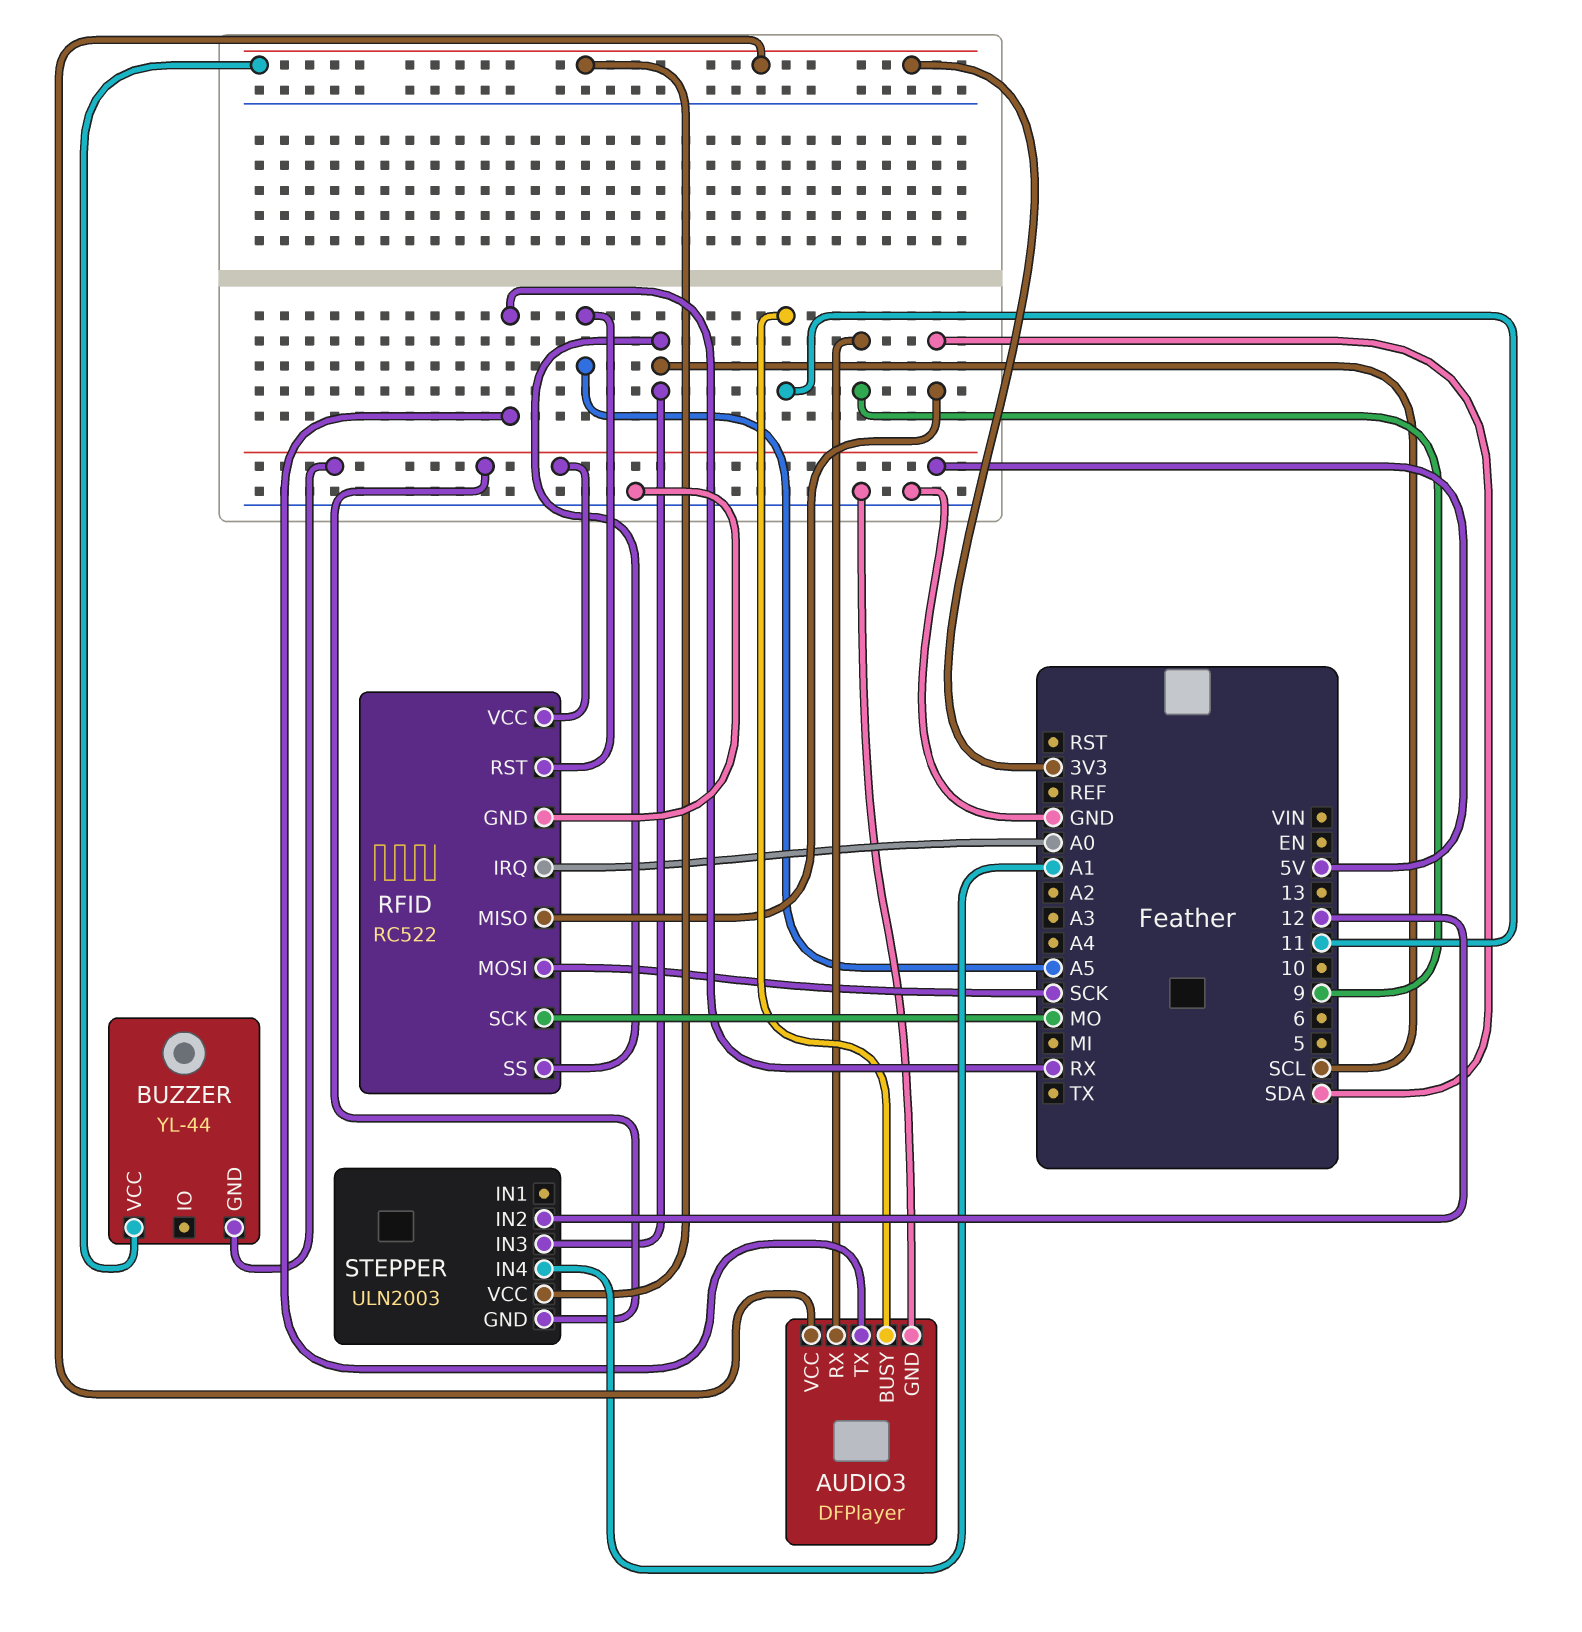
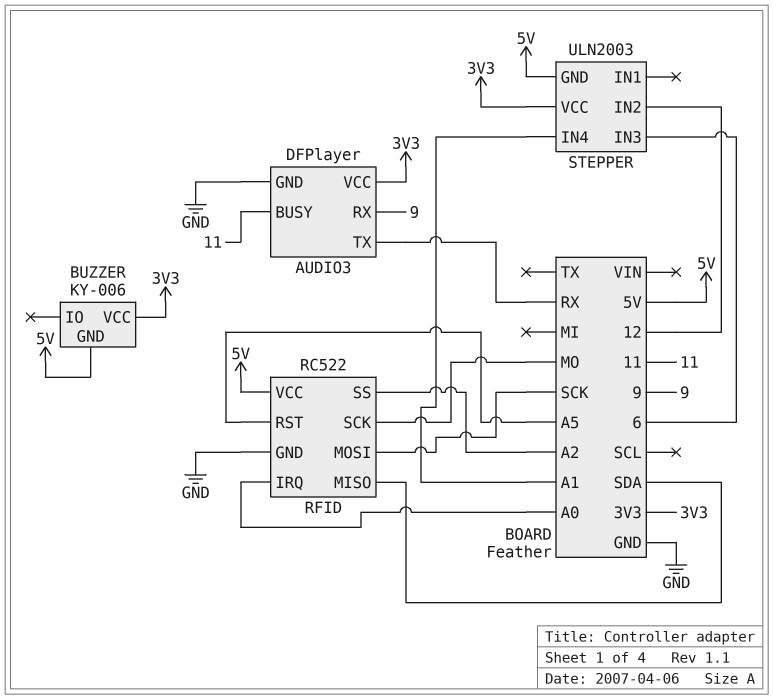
BUZZER: YL-44 -> KY-006
RFID pin SS: SCL -> A2
STEPPER pin IN3: SCL -> 6

